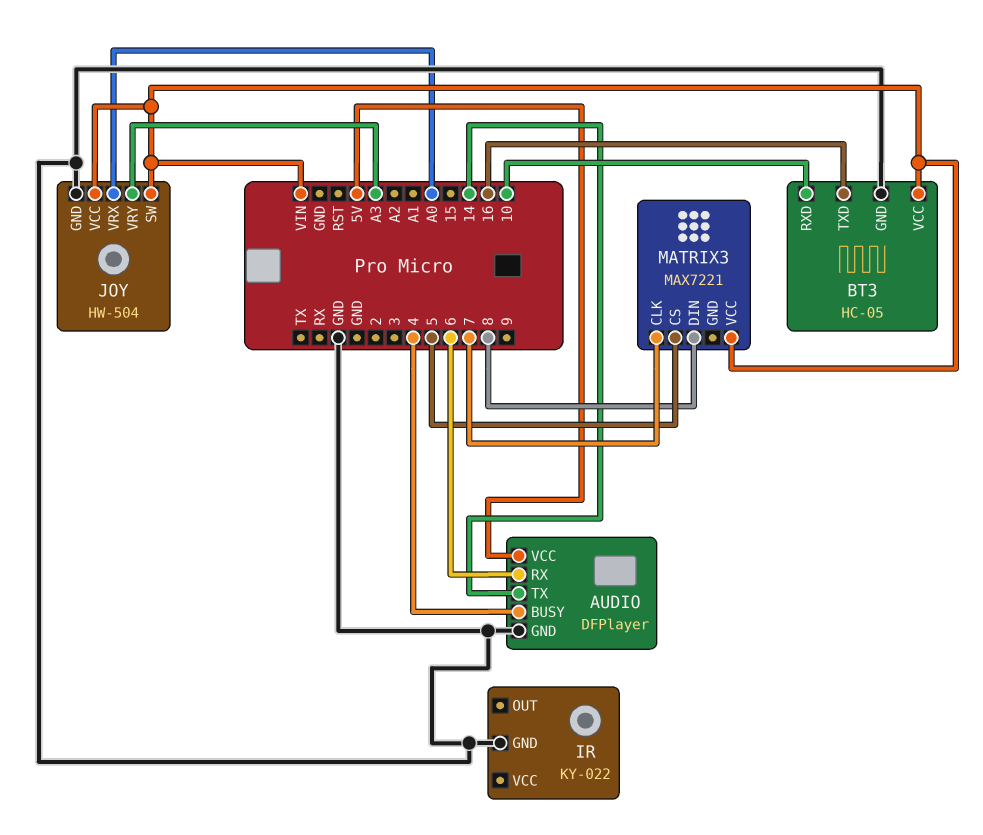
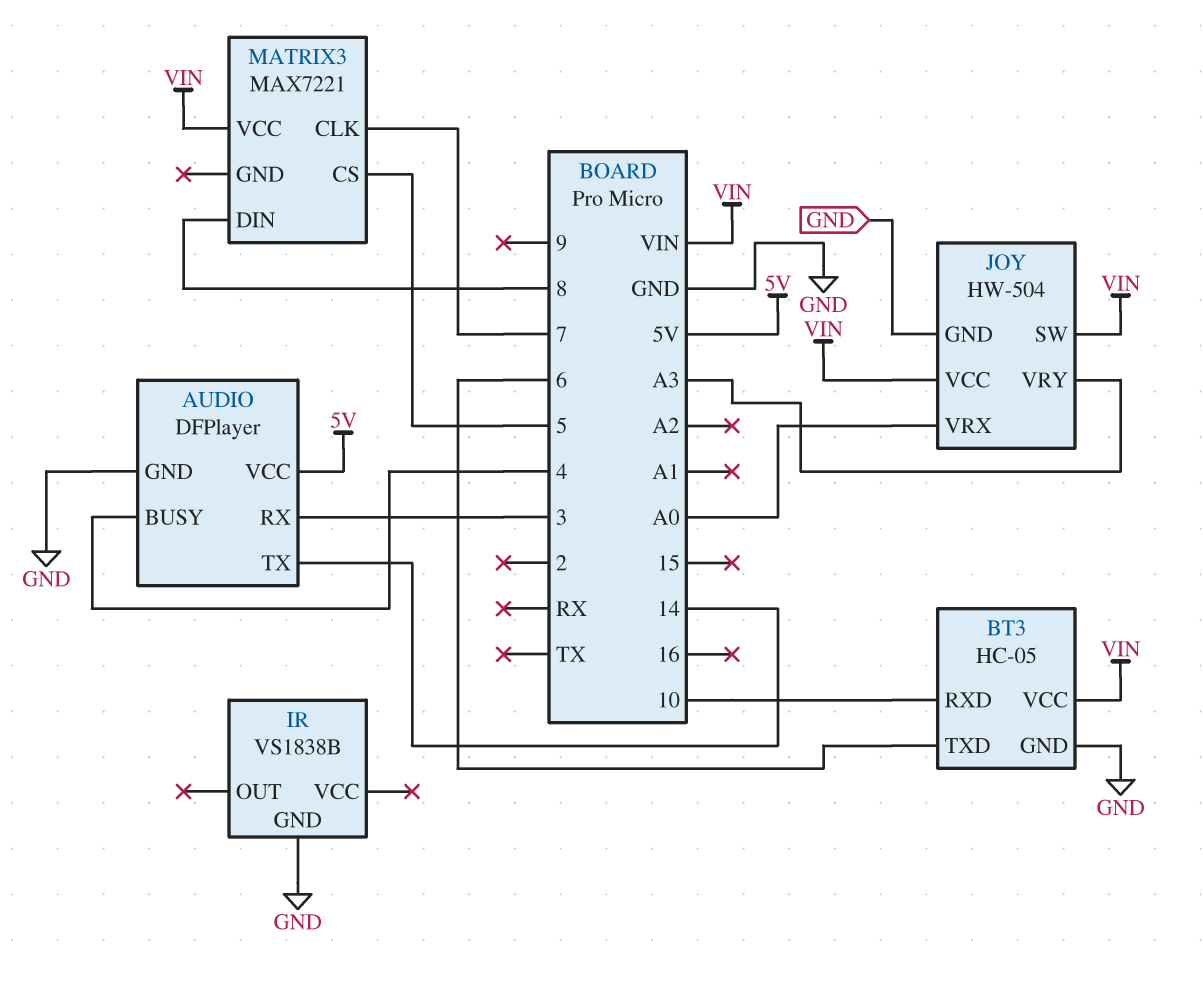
AUDIO pin RX: 6 -> 3
BT3 pin TXD: 16 -> 6
IR: KY-022 -> VS1838B

